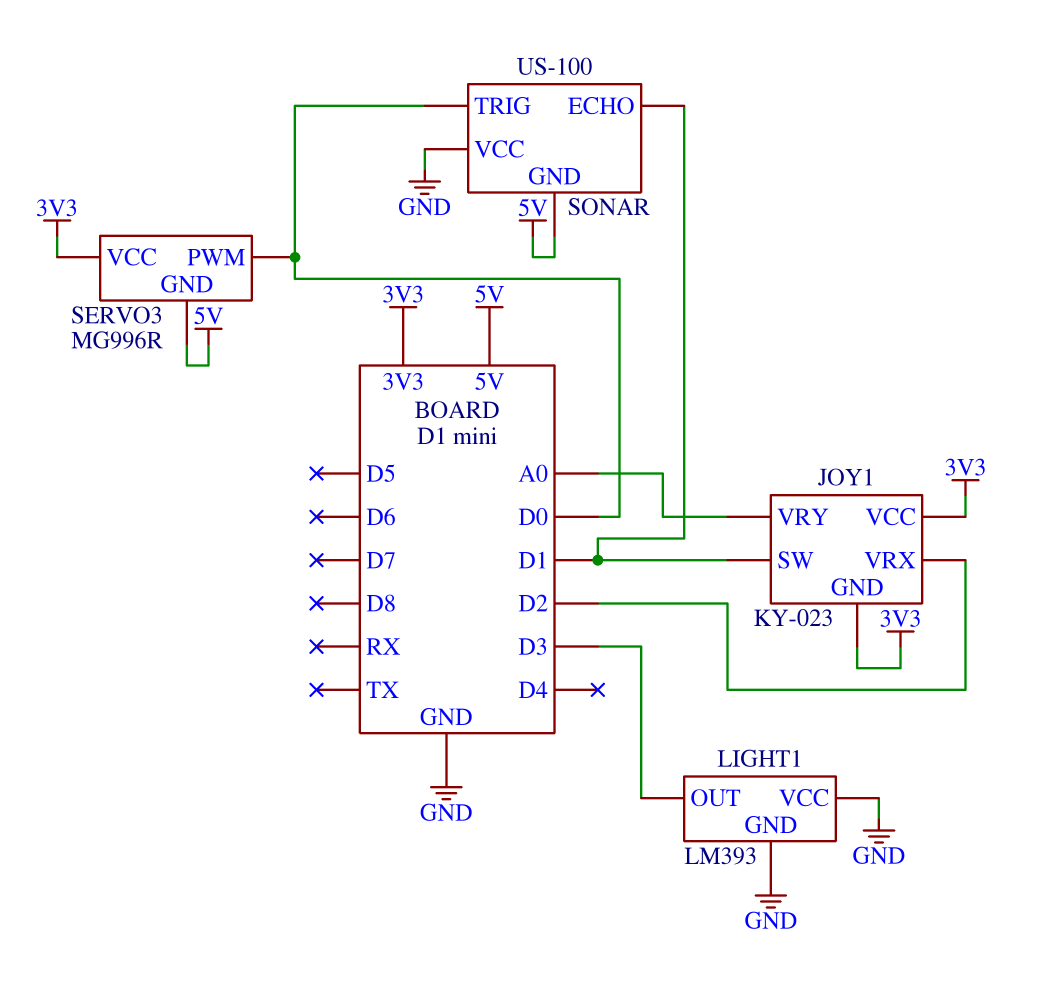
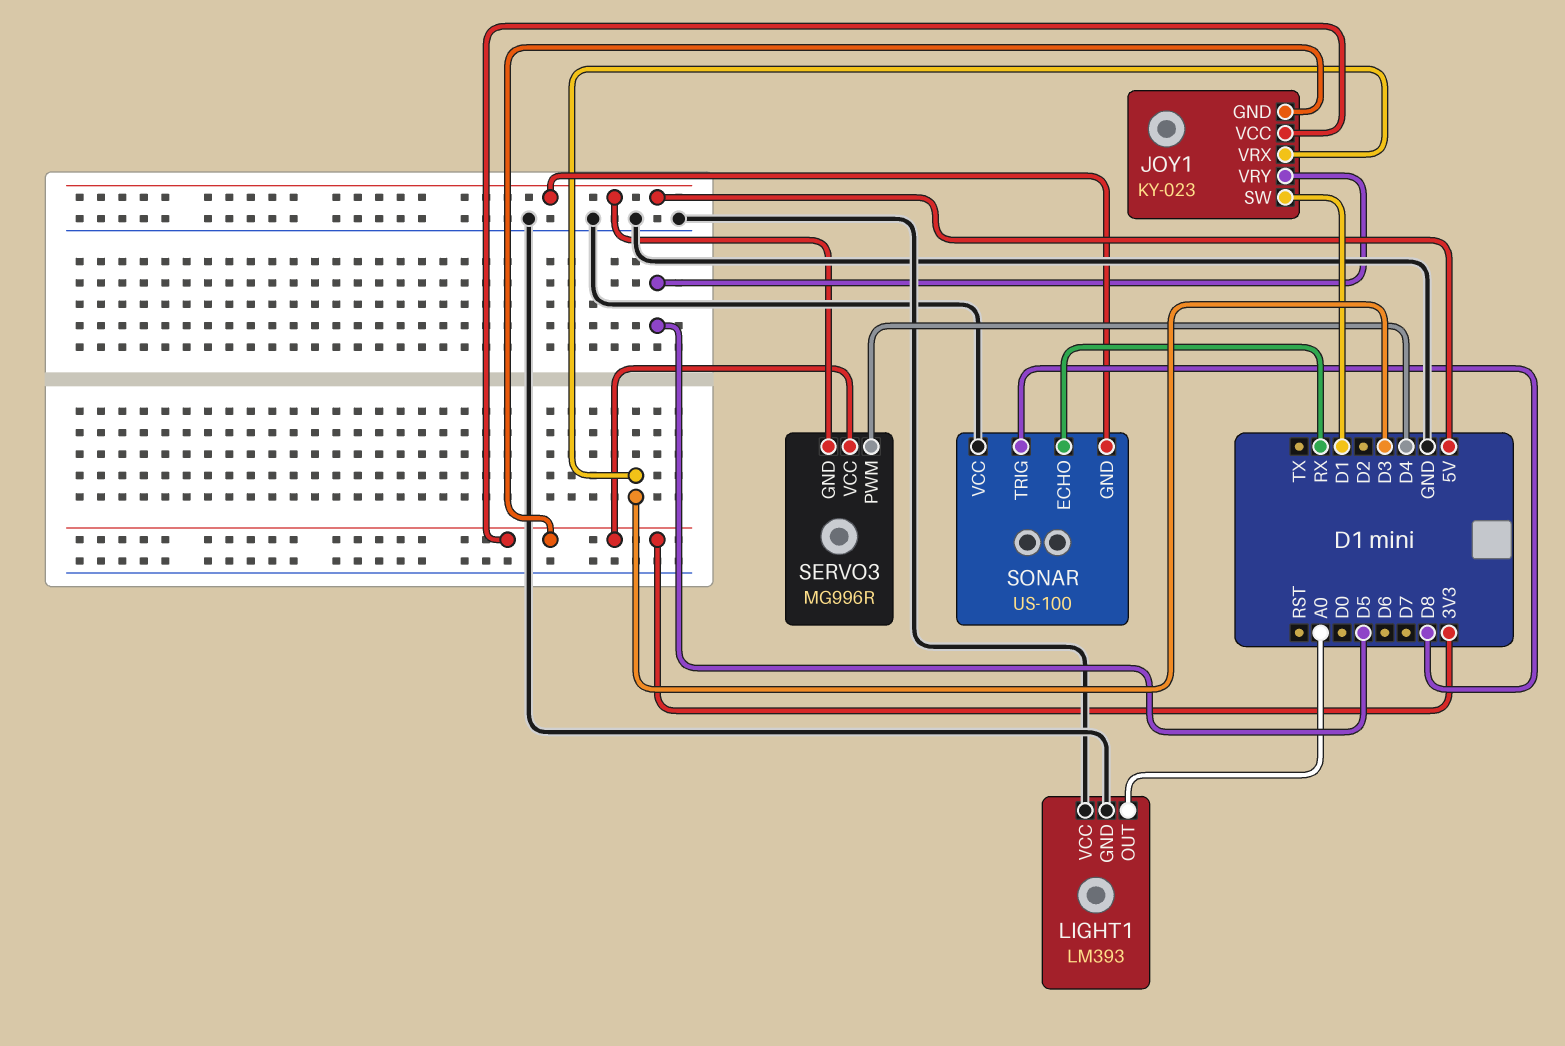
JOY1 pin VRX: D2 -> D3
JOY1 pin VRY: A0 -> D5
LIGHT1 pin OUT: D3 -> A0
SERVO3 pin PWM: D0 -> D4
SONAR pin ECHO: D1 -> RX
SONAR pin TRIG: D0 -> D8

